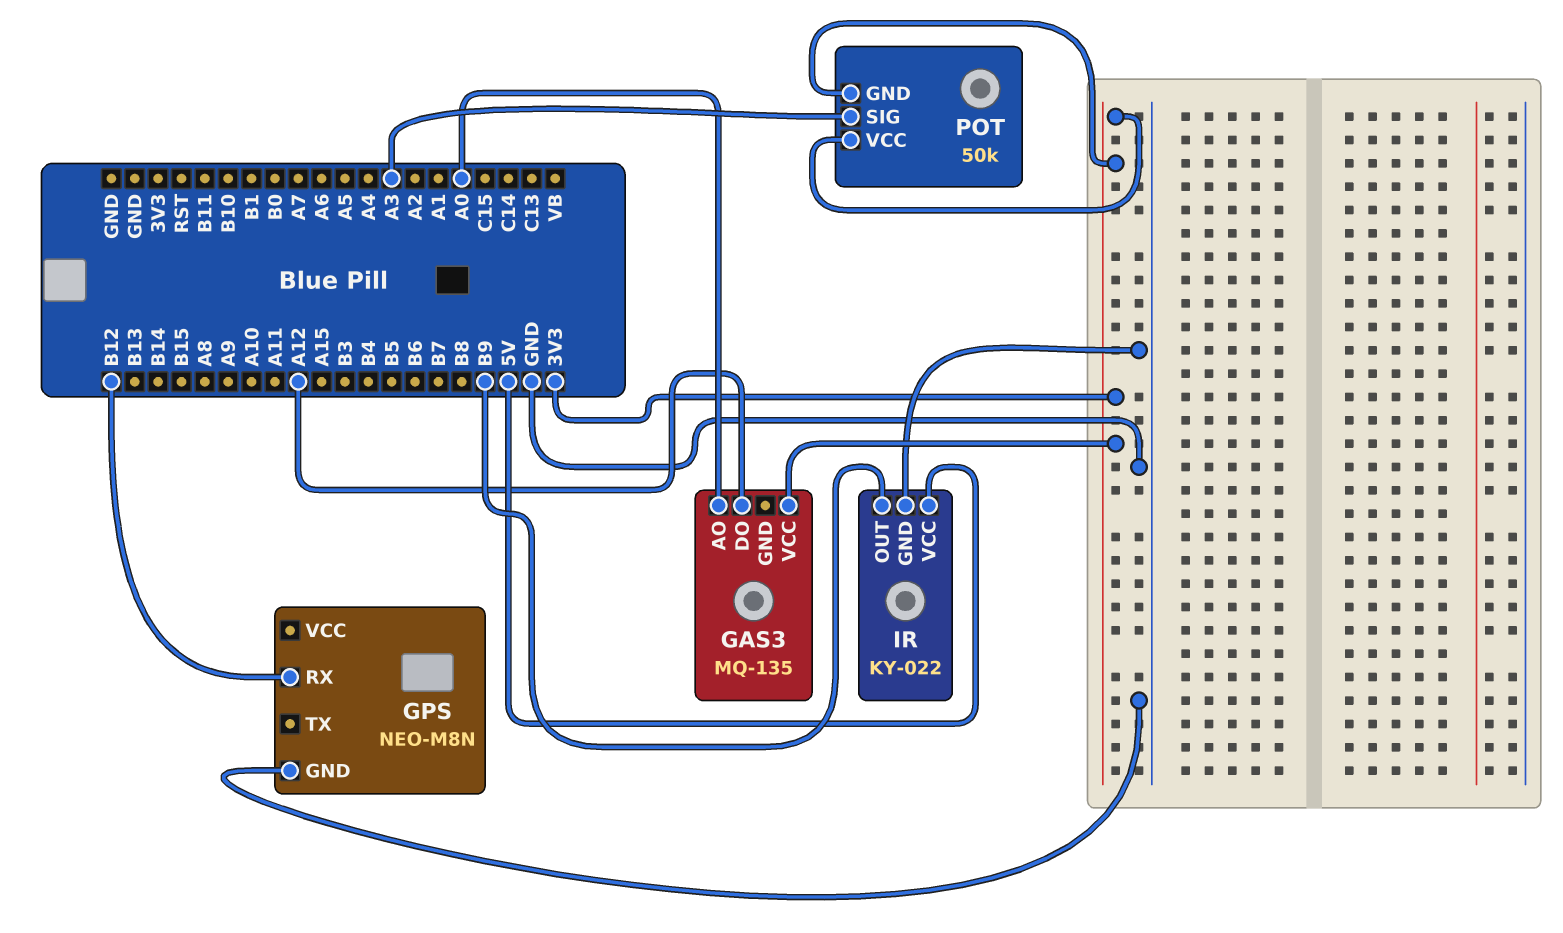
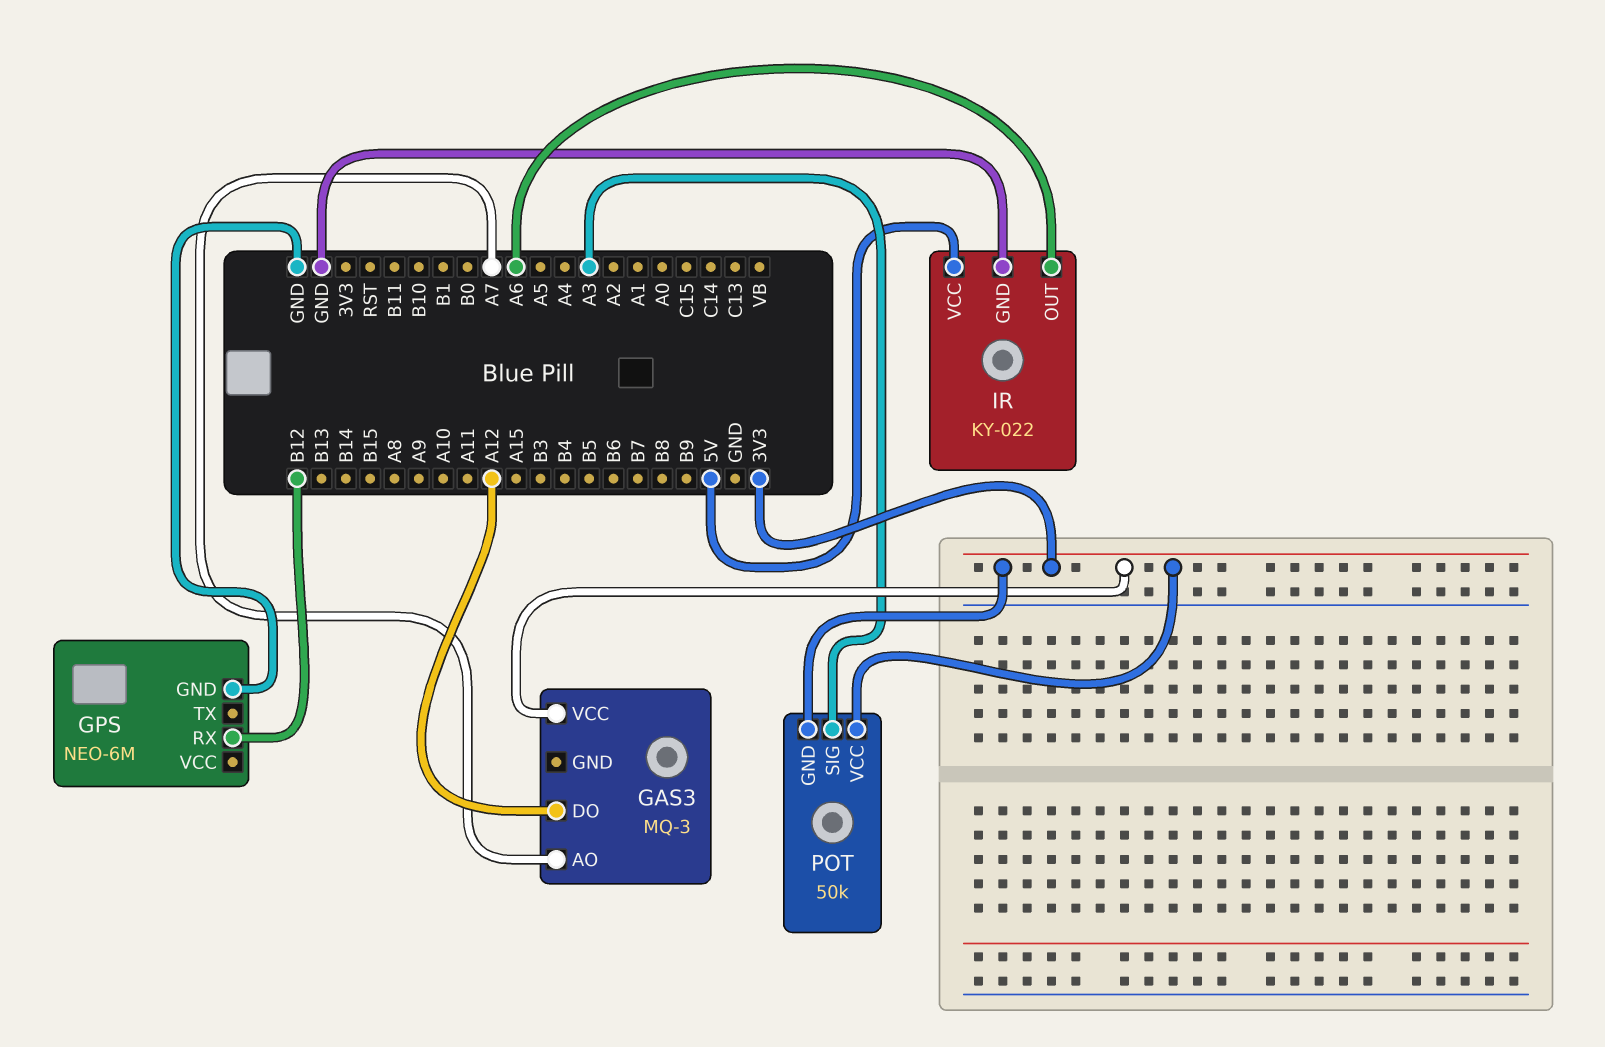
GAS3: MQ-135 -> MQ-3
GAS3 pin AO: A0 -> A7
GPS: NEO-M8N -> NEO-6M
IR pin OUT: B9 -> A6

